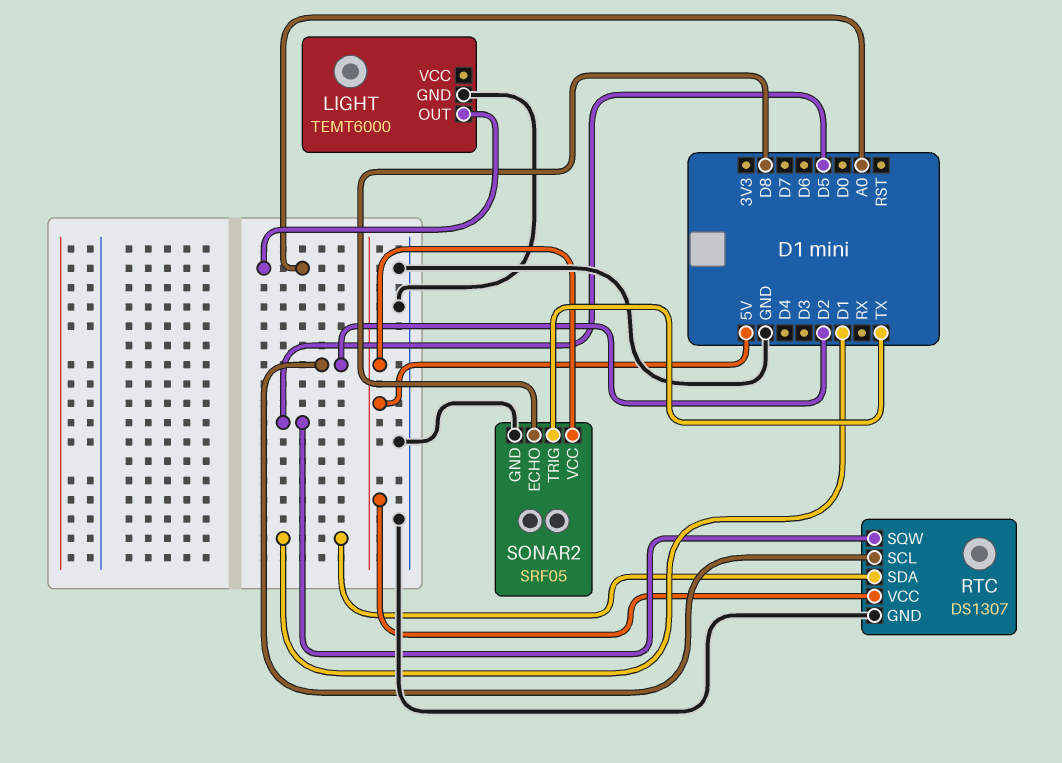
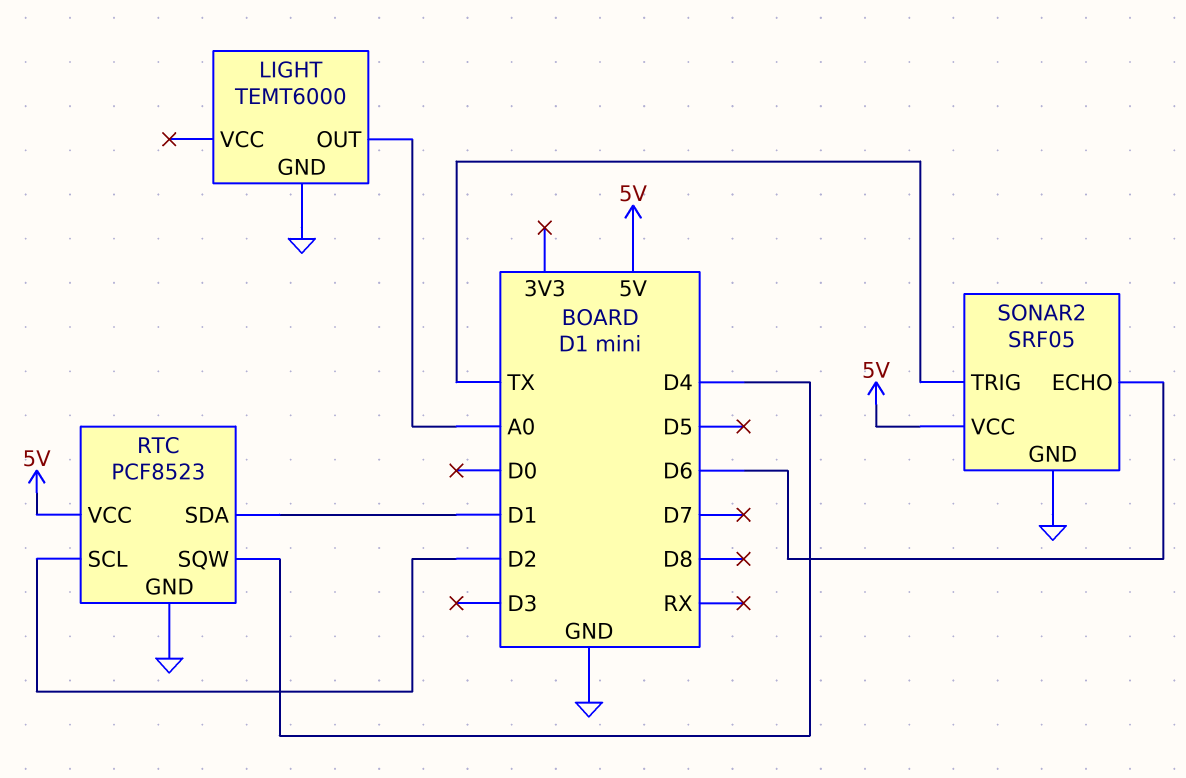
RTC: DS1307 -> PCF8523
RTC pin SQW: D5 -> D4
SONAR2 pin ECHO: D8 -> D6

